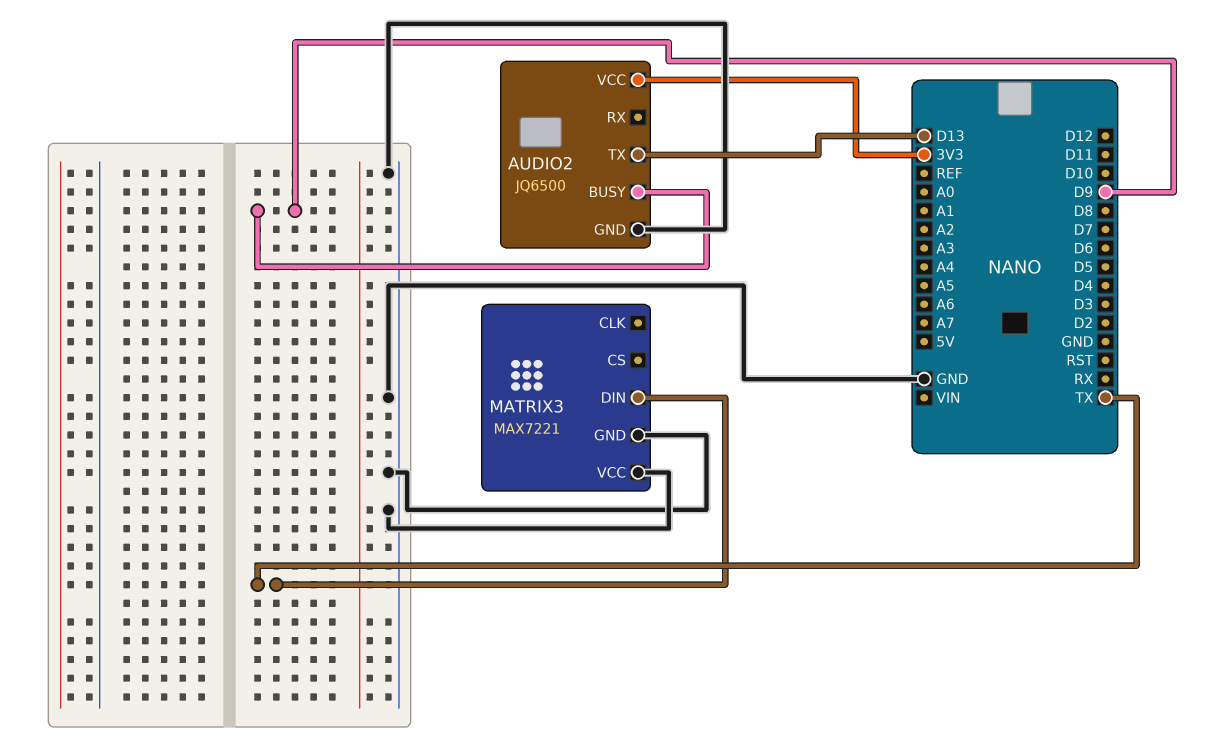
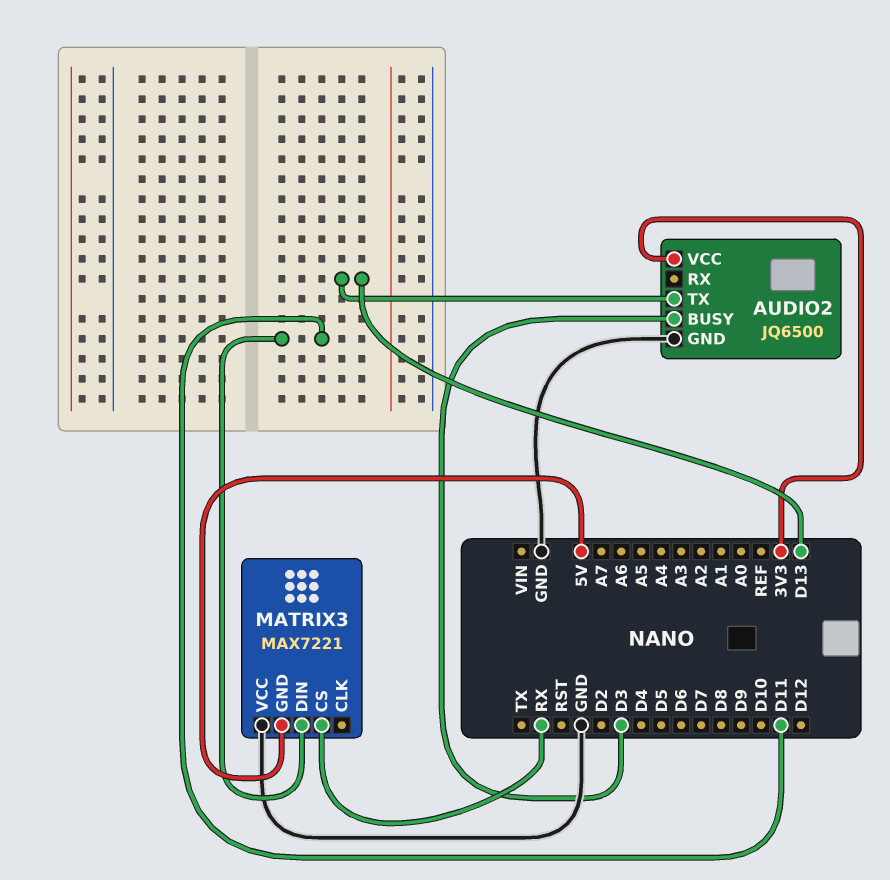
AUDIO2 pin BUSY: D9 -> D3
MATRIX3 pin CS: none -> RX
MATRIX3 pin DIN: TX -> D11
MATRIX3 pin GND: GND -> 5V

